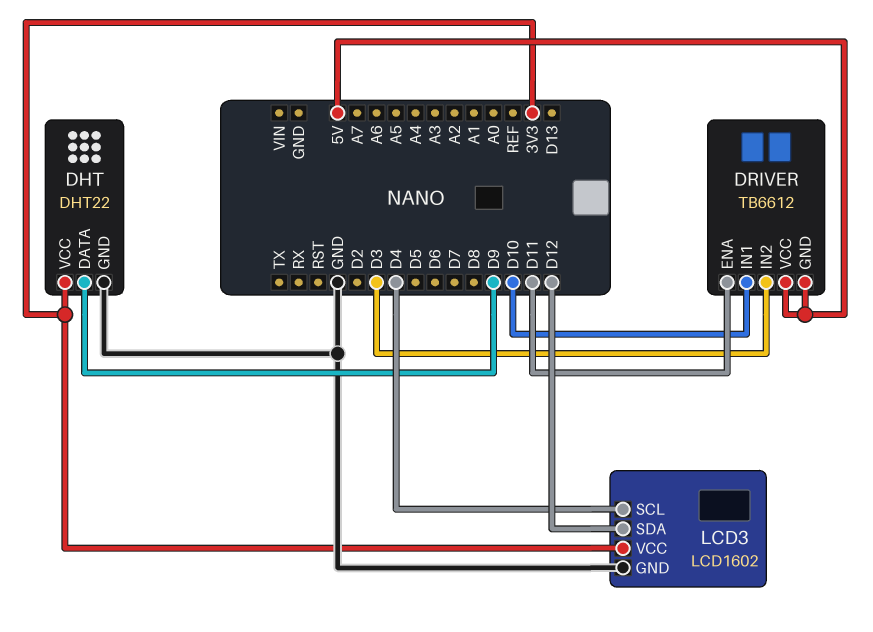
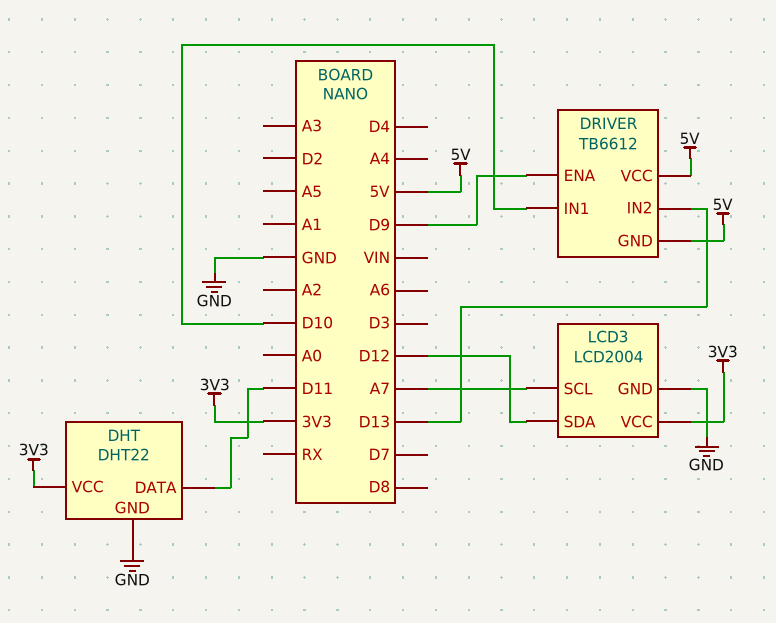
DHT pin DATA: D9 -> D11
DRIVER pin ENA: D11 -> D9
DRIVER pin IN2: D3 -> D13
LCD3: LCD1602 -> LCD2004
LCD3 pin SCL: D4 -> A7

